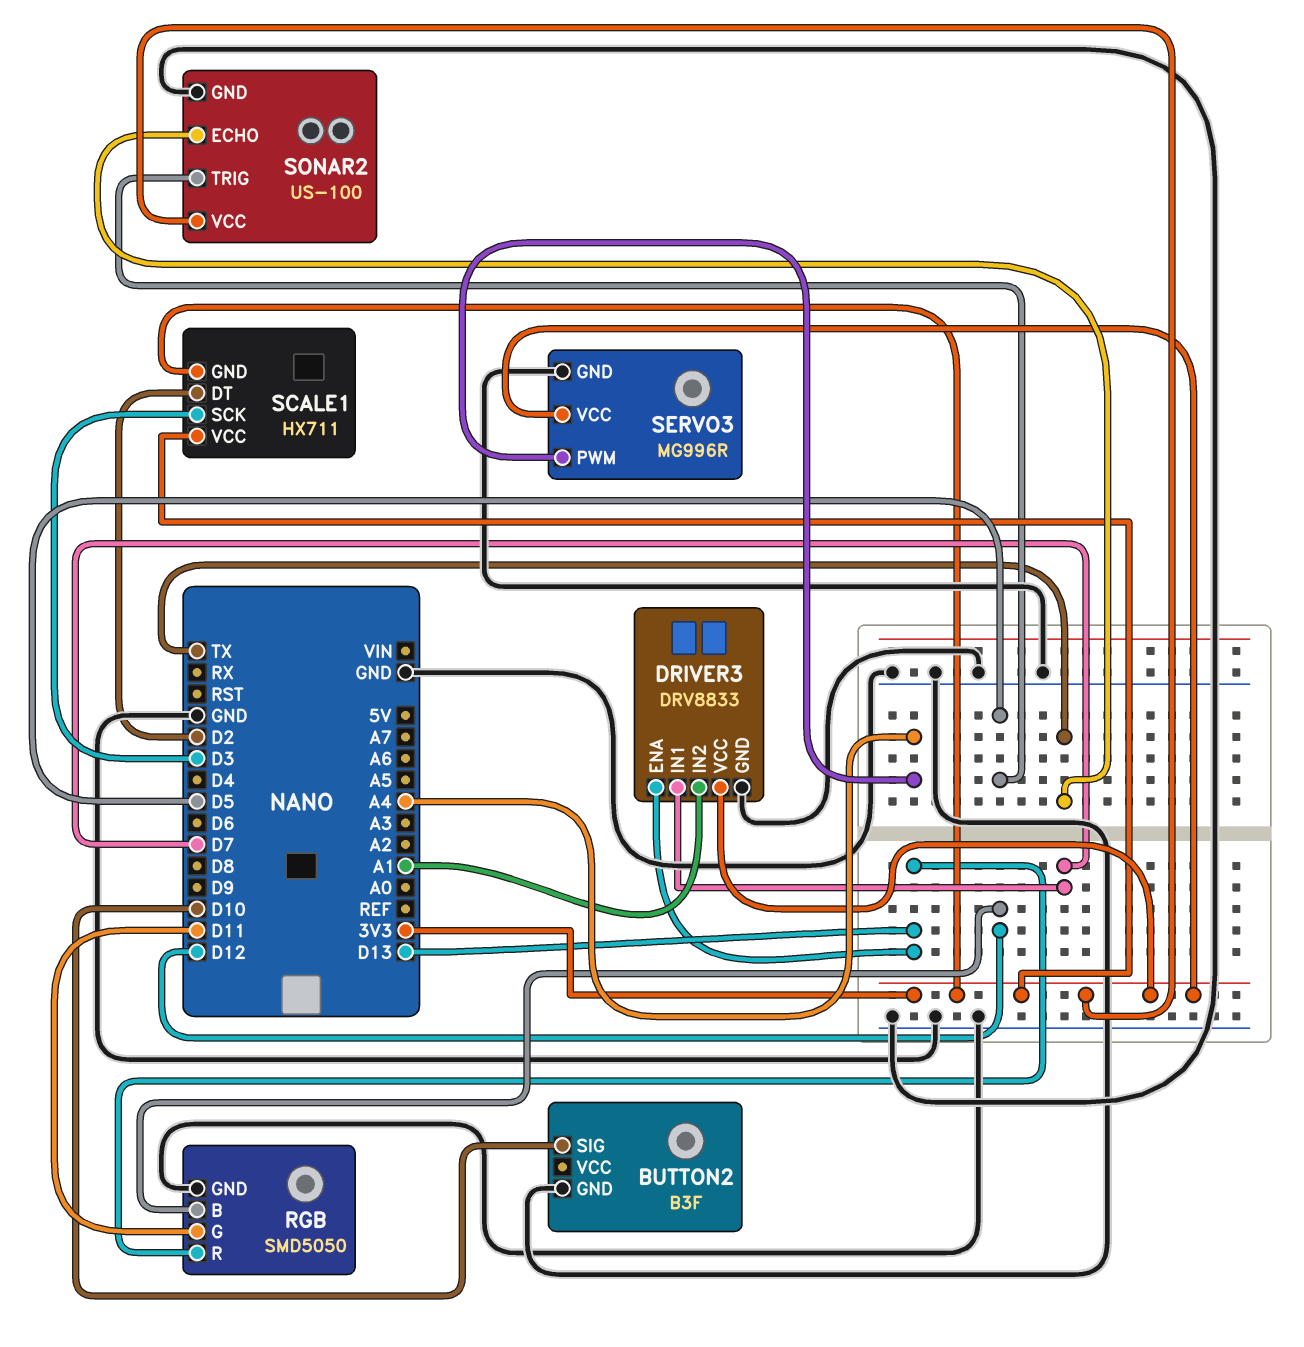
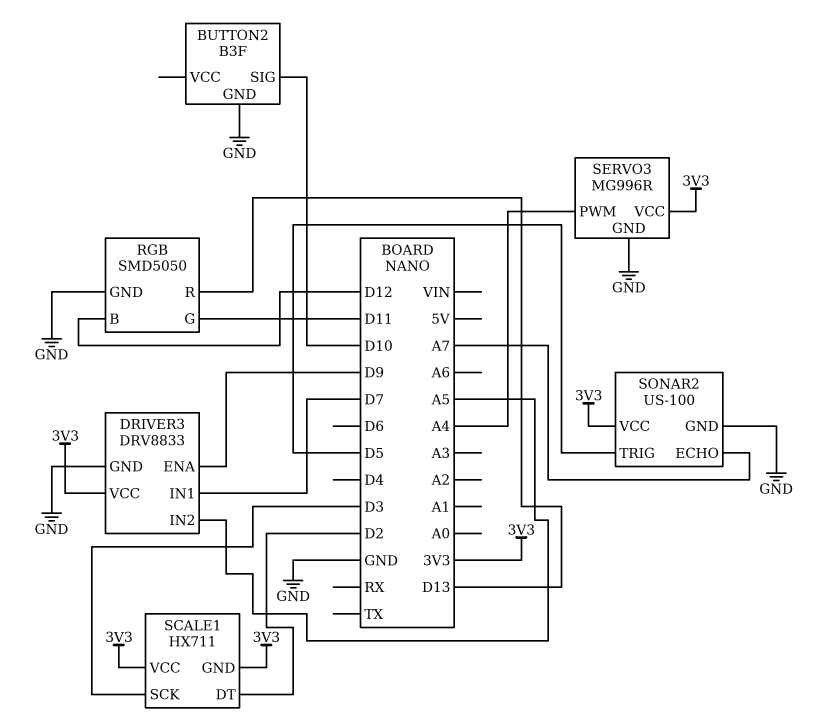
DRIVER3 pin ENA: D13 -> D9
DRIVER3 pin IN2: A1 -> A5
SONAR2 pin ECHO: TX -> A7

